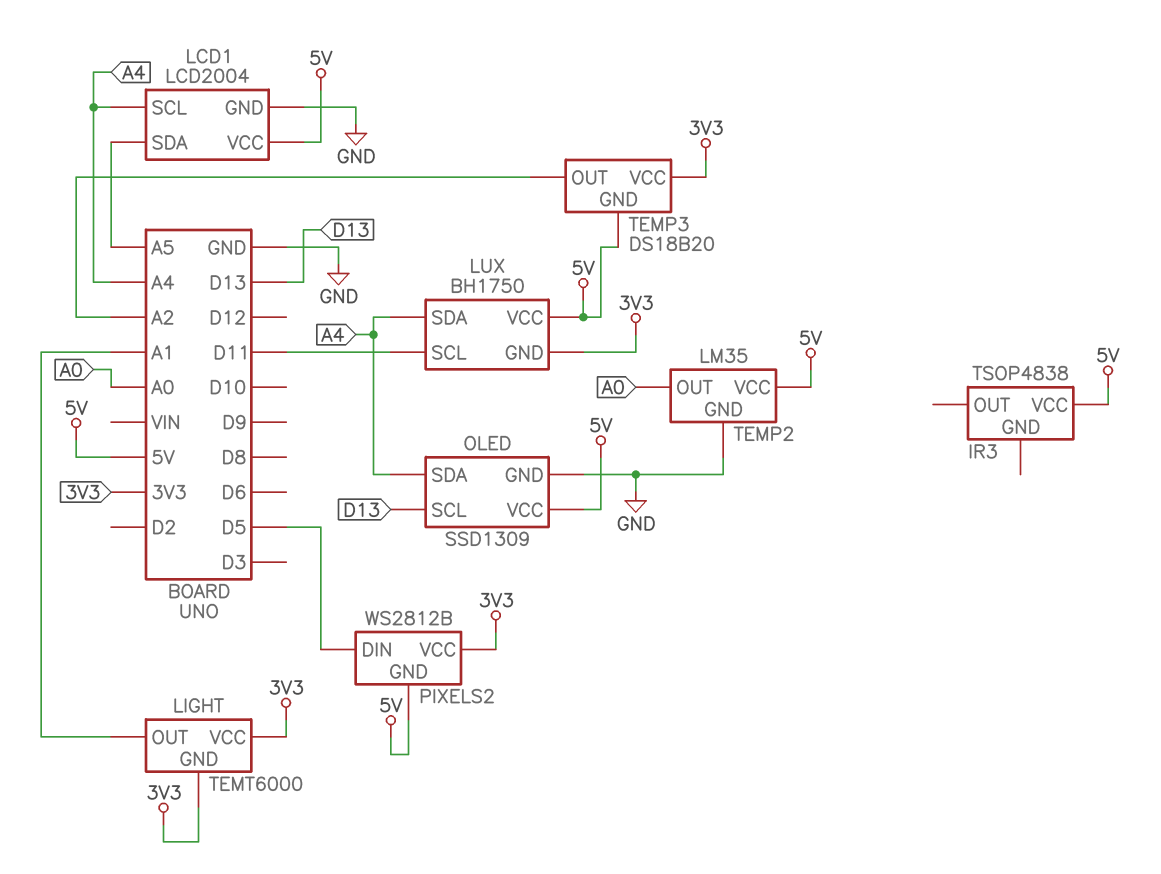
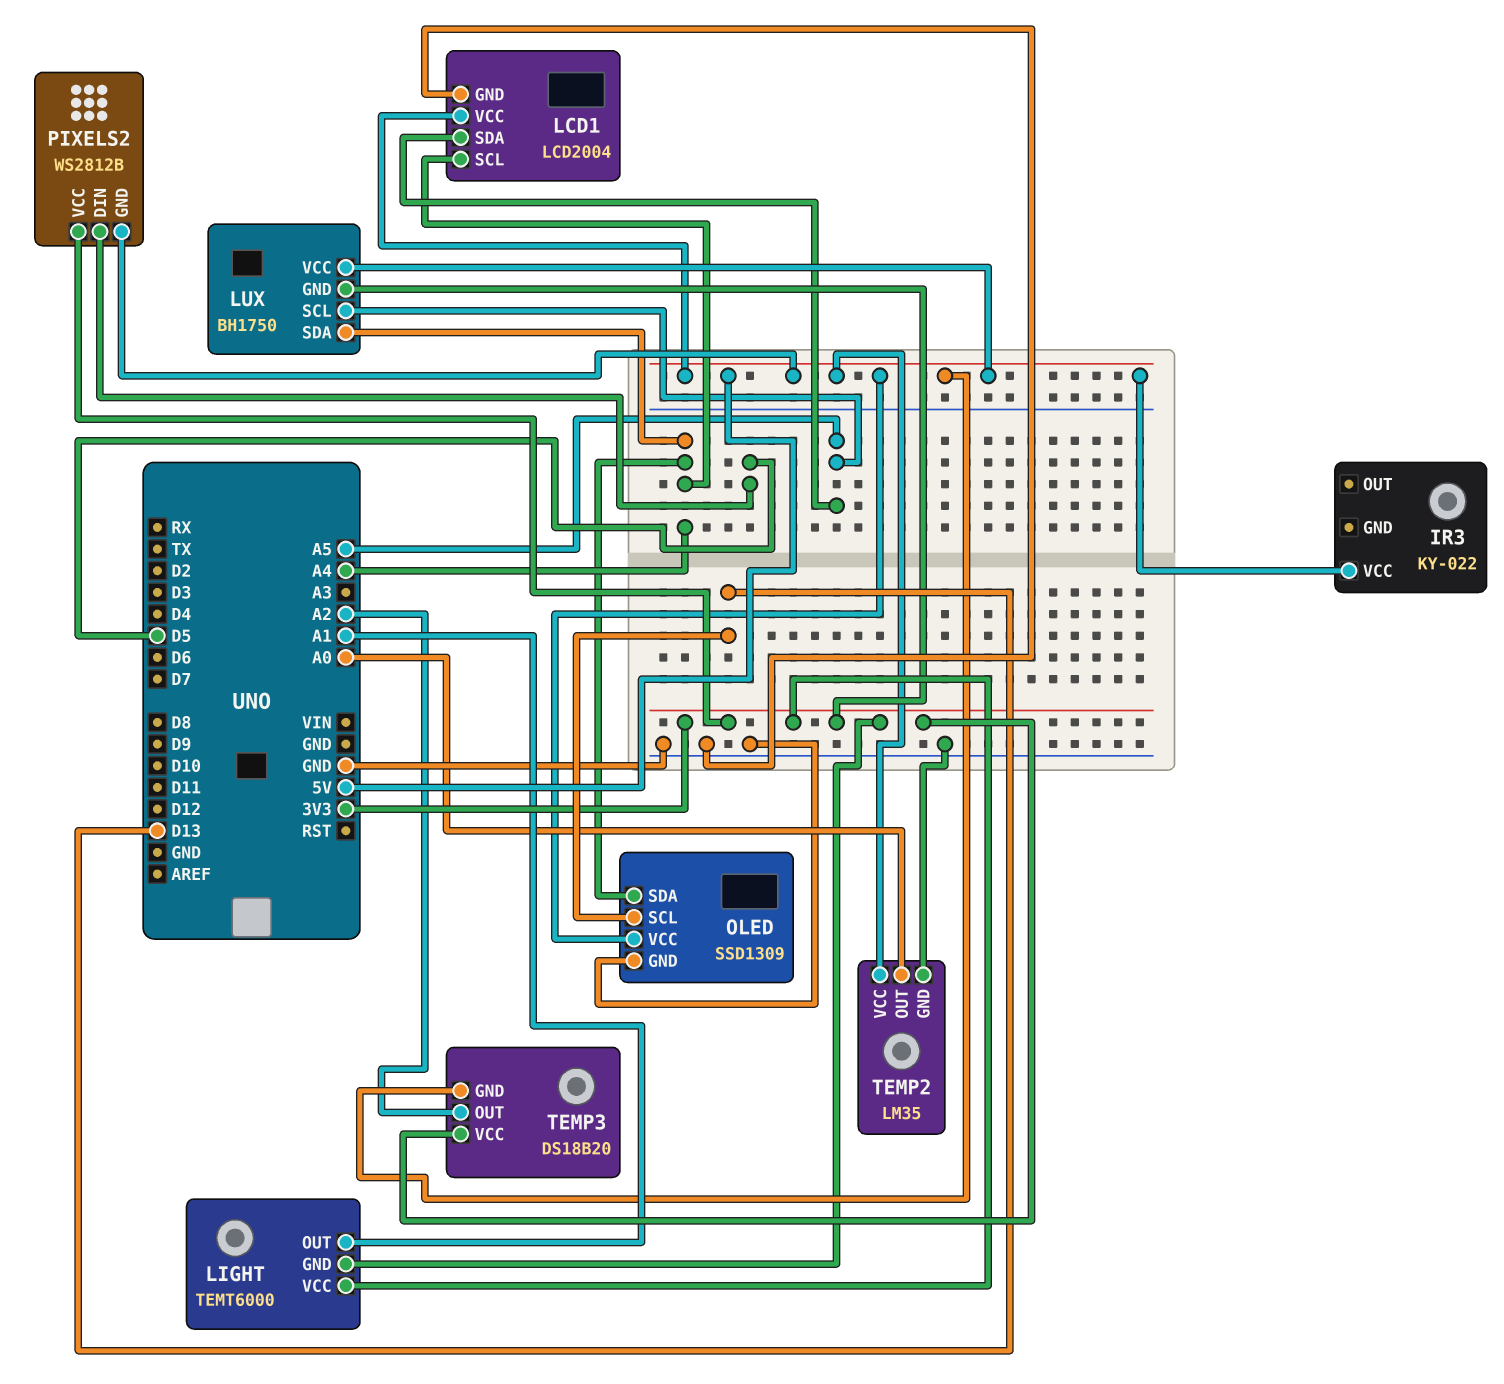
IR3: TSOP4838 -> KY-022
LUX pin SCL: D11 -> A5

